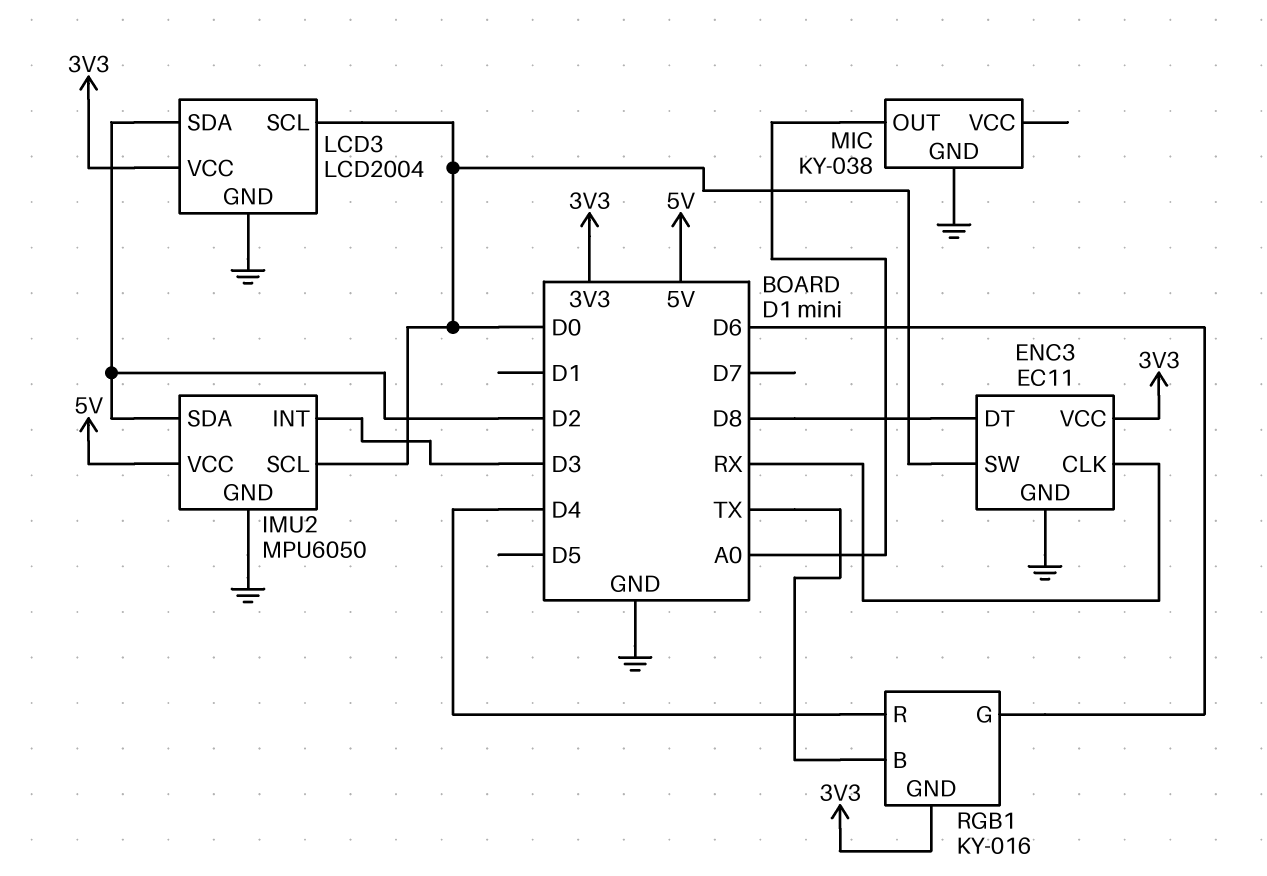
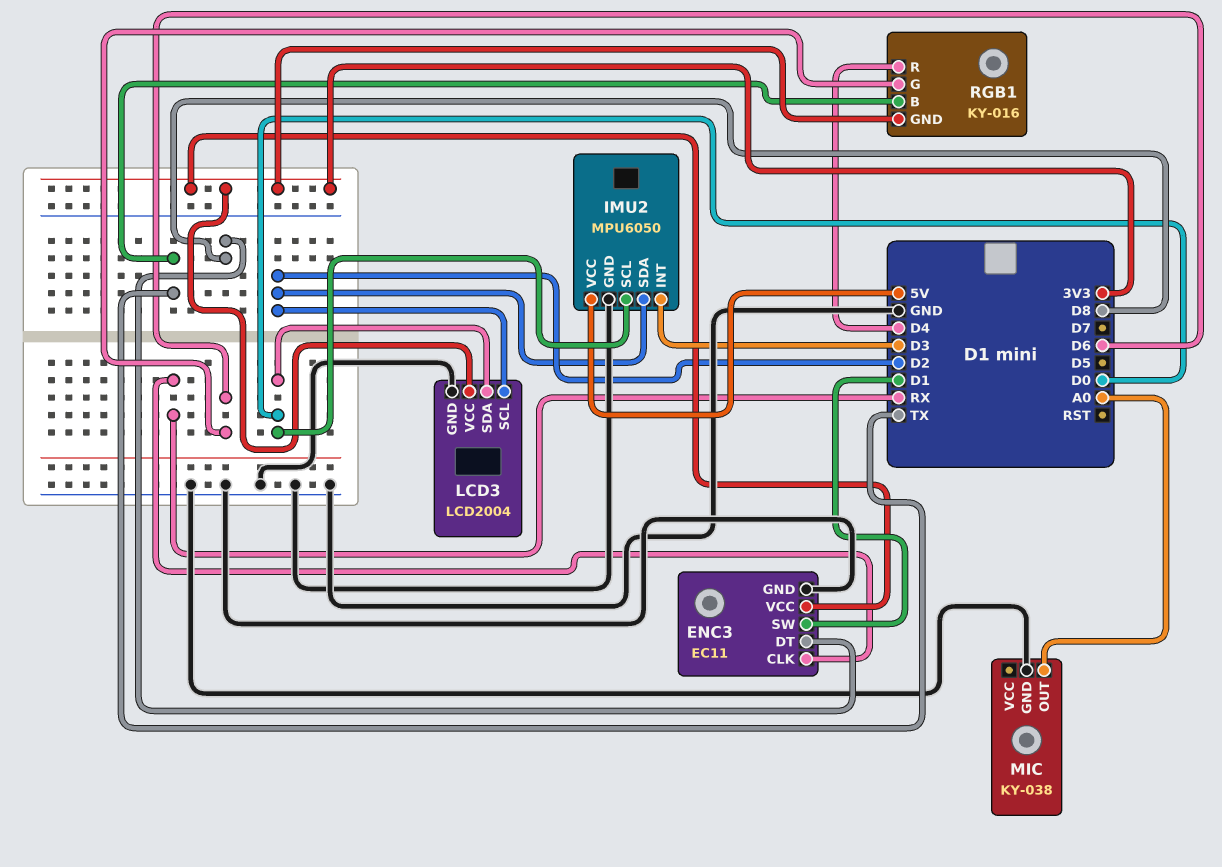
ENC3 pin SW: D0 -> D1
LCD3 pin SCL: D0 -> D2
LCD3 pin SDA: D2 -> D0

